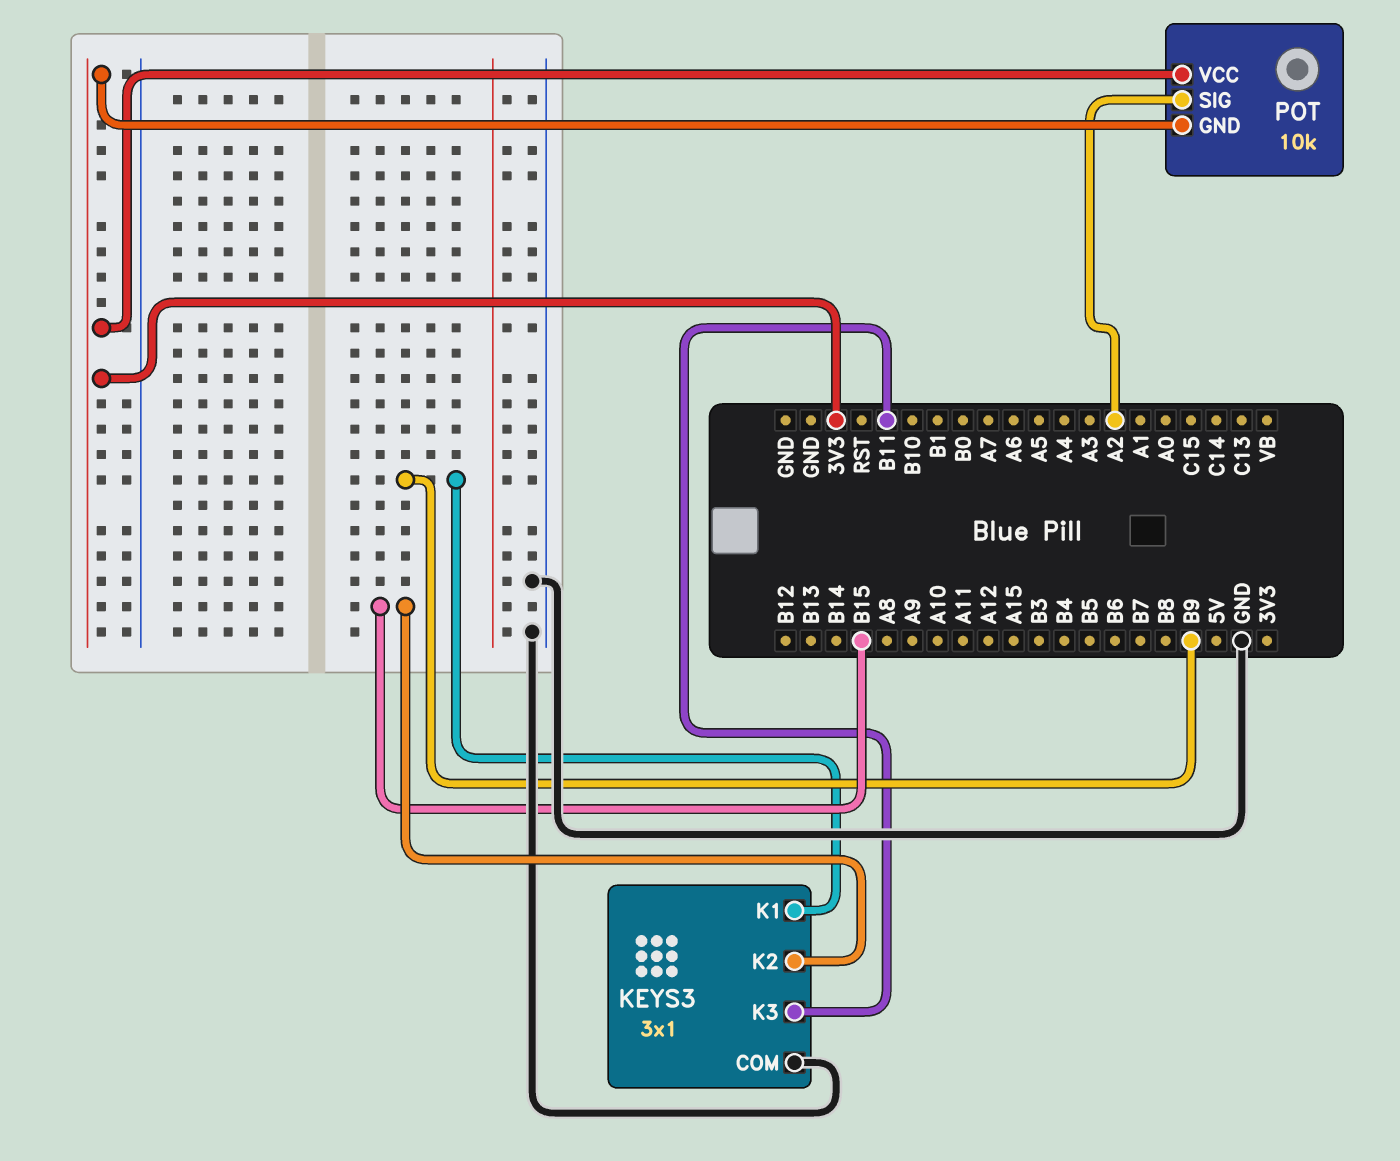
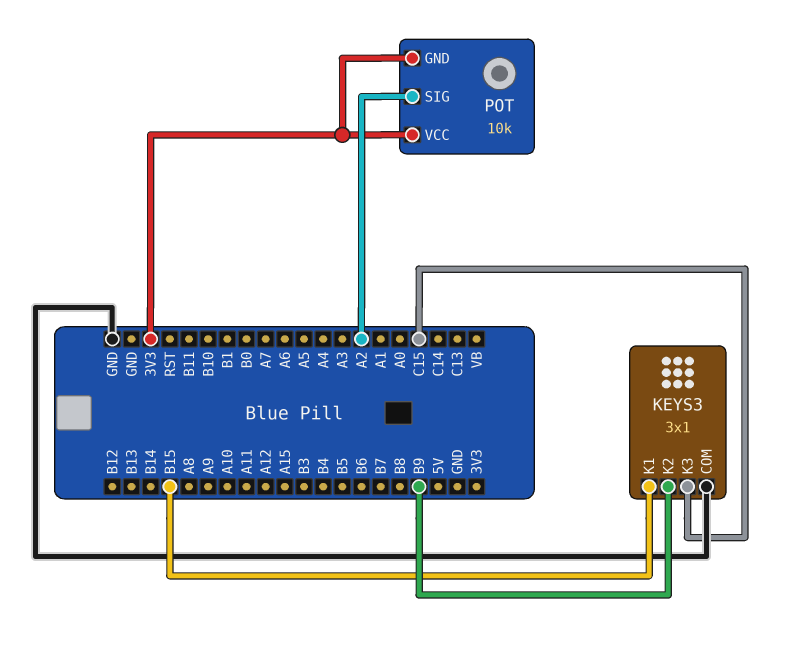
KEYS3 pin K1: B9 -> B15
KEYS3 pin K2: B15 -> B9
KEYS3 pin K3: B11 -> C15

